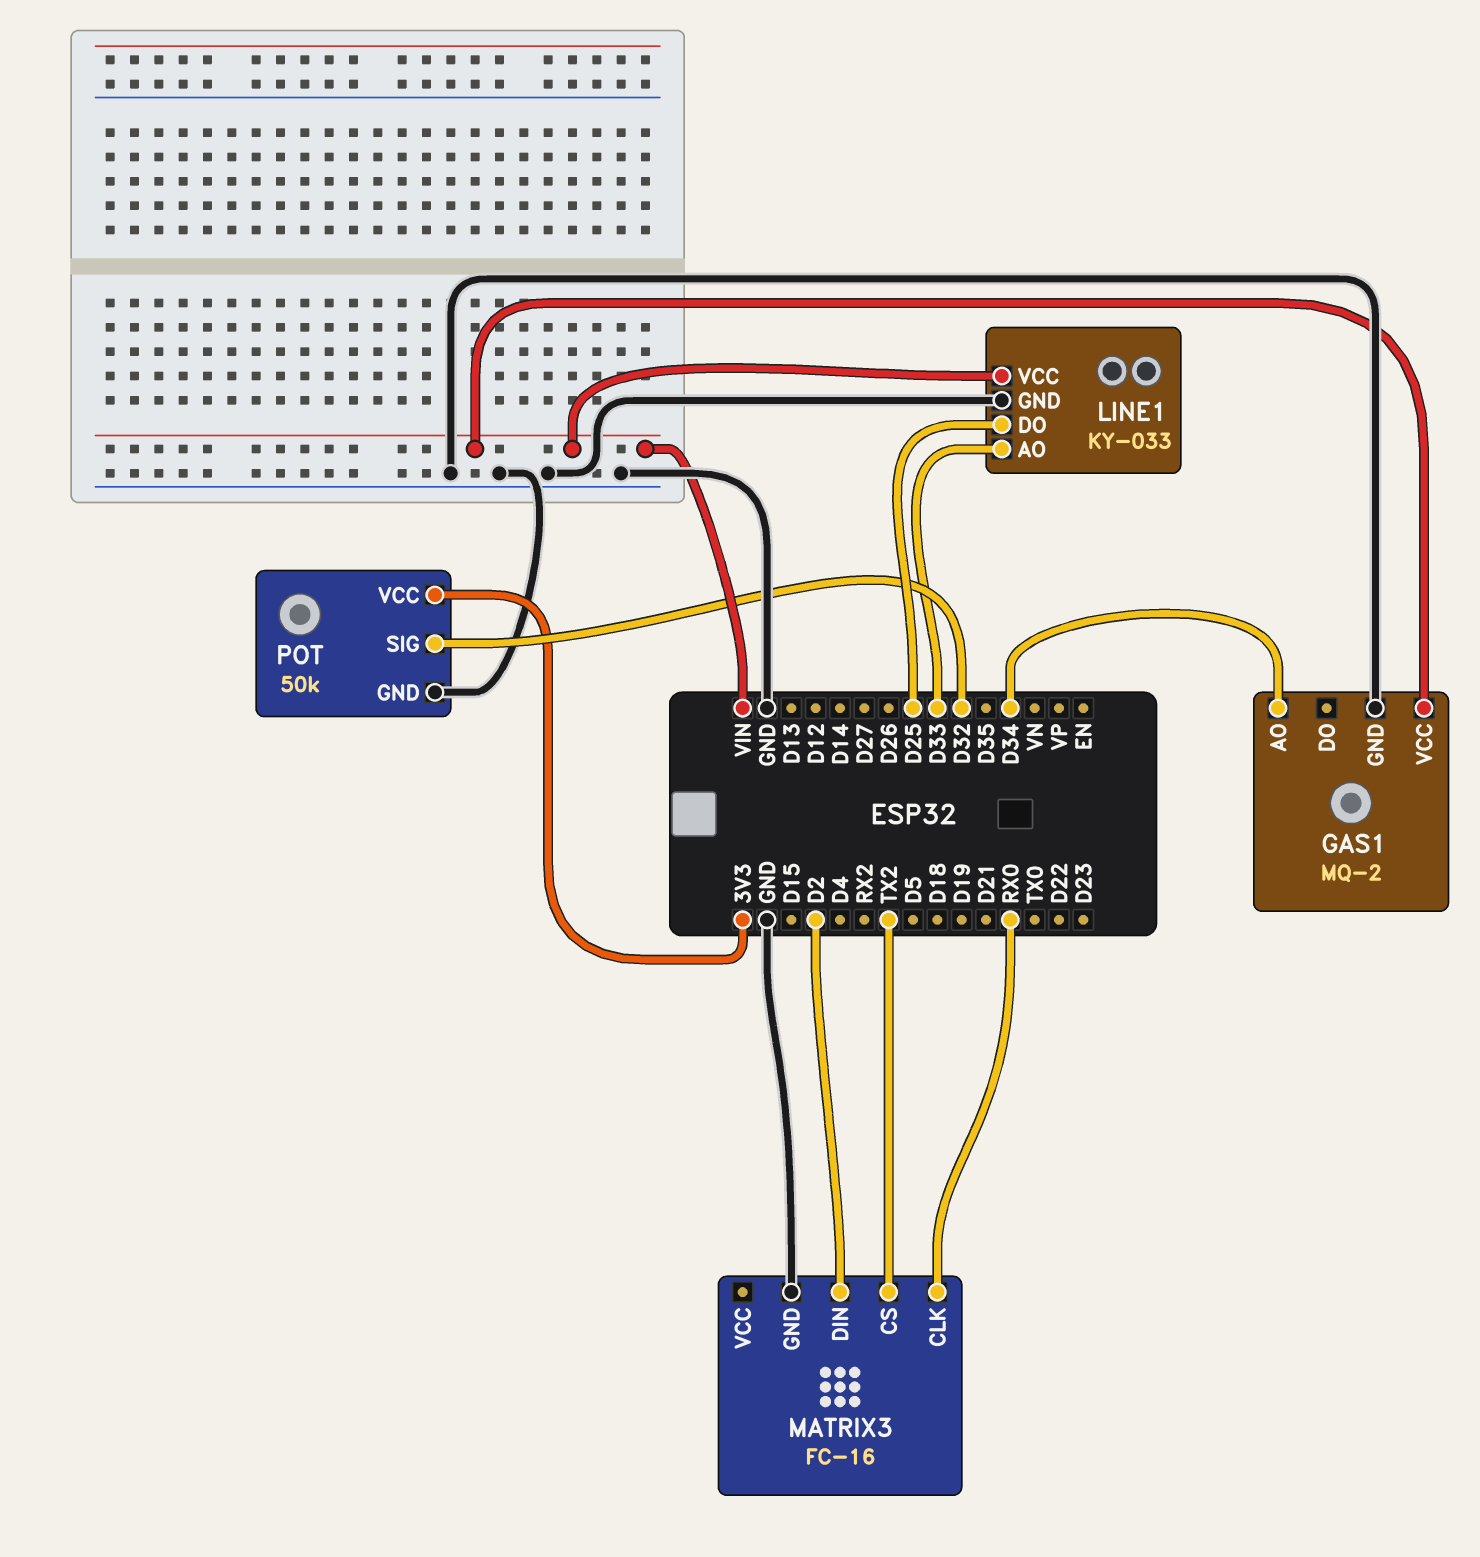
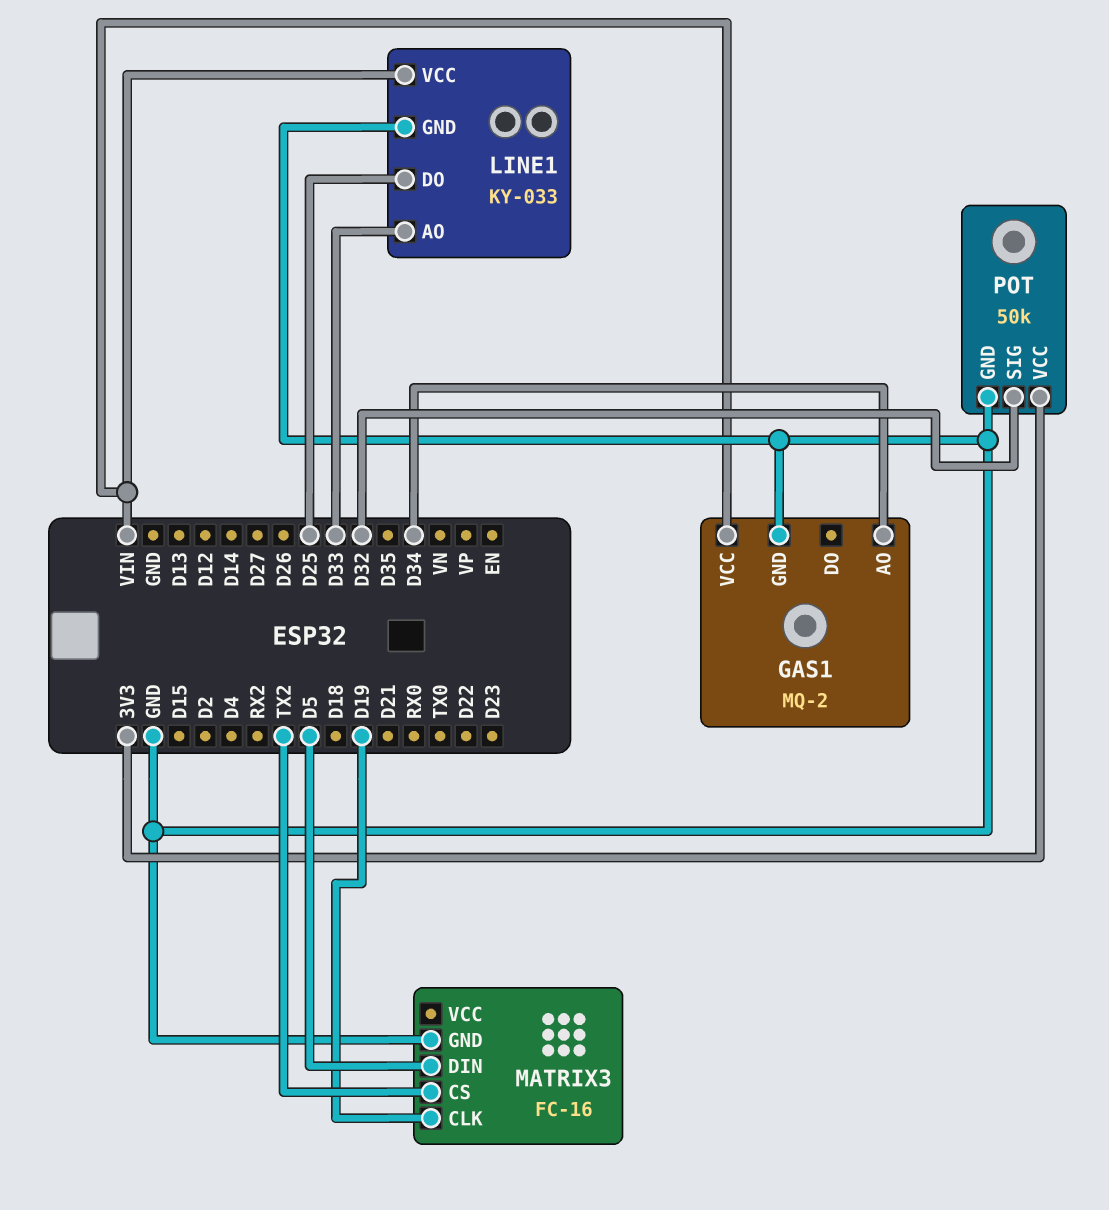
MATRIX3 pin CLK: RX0 -> D19
MATRIX3 pin DIN: D2 -> D5

